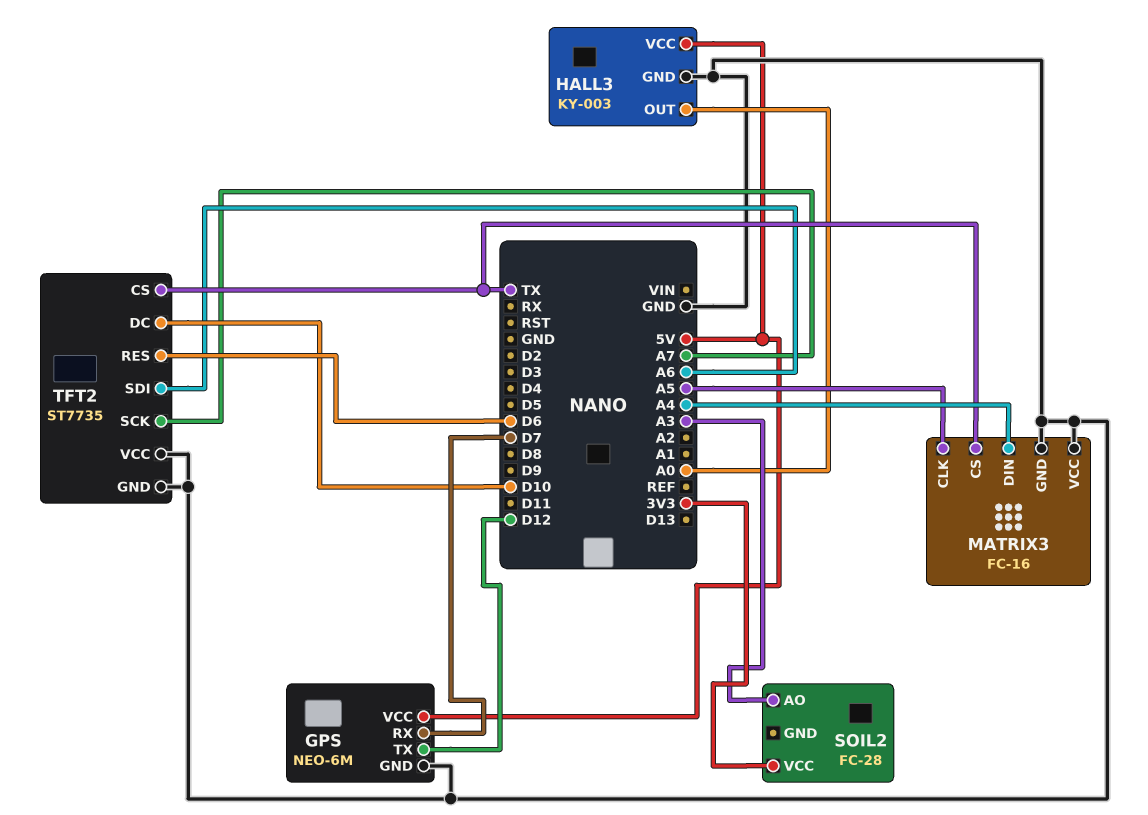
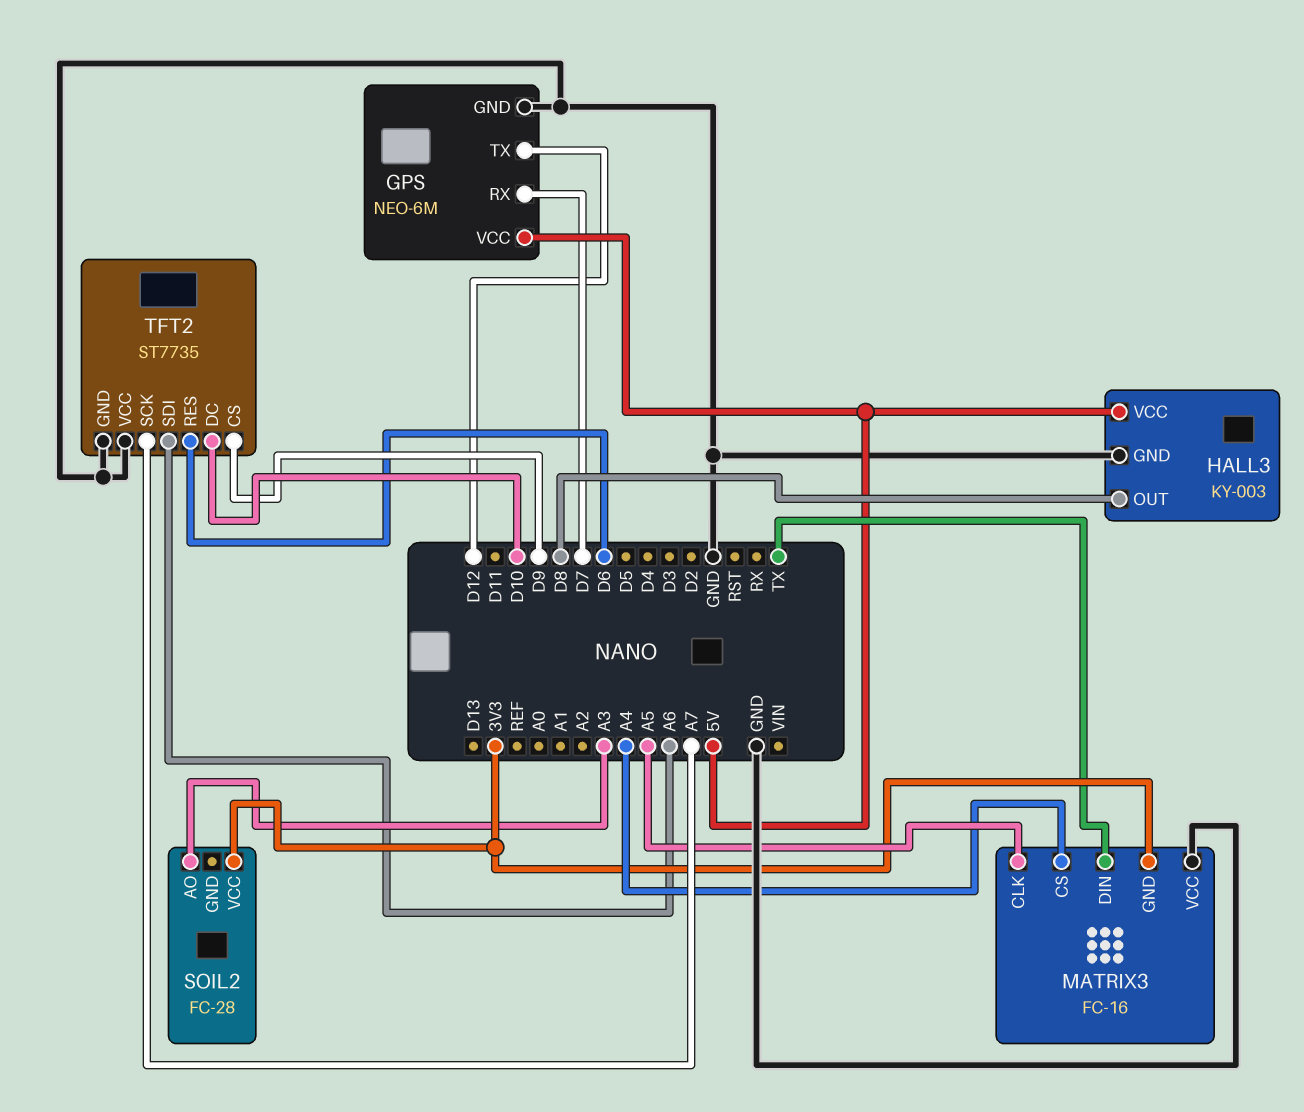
HALL3 pin OUT: A0 -> D8
MATRIX3 pin CS: TX -> A4
MATRIX3 pin DIN: A4 -> TX
MATRIX3 pin GND: GND -> 3V3
TFT2 pin CS: TX -> D9

